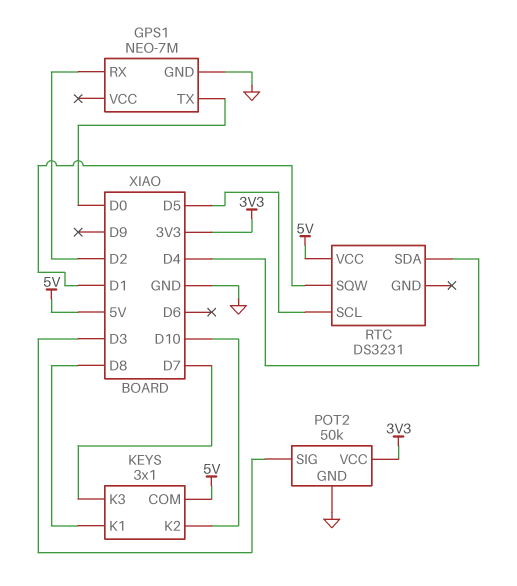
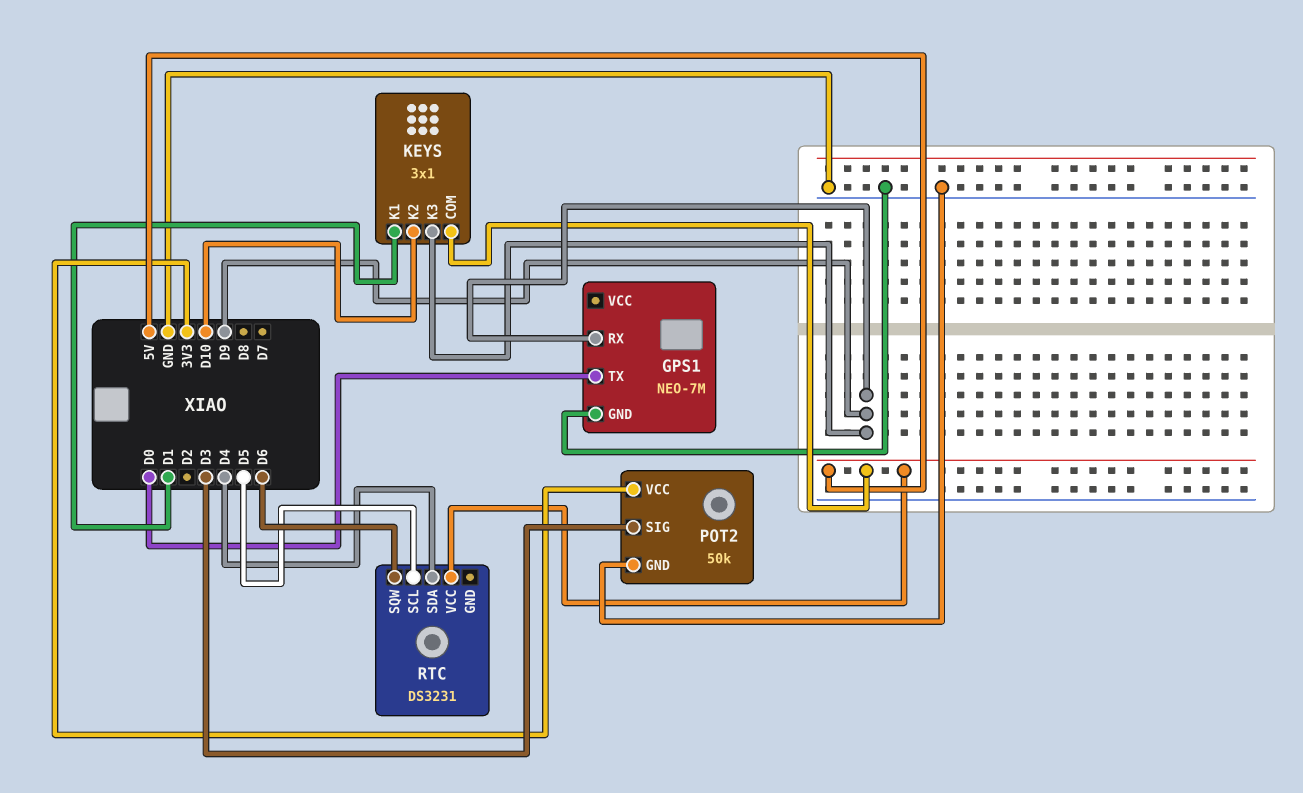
GPS1 pin RX: D2 -> D9
KEYS pin K1: D8 -> D1
KEYS pin K3: D7 -> D9
RTC pin SQW: D1 -> D6

